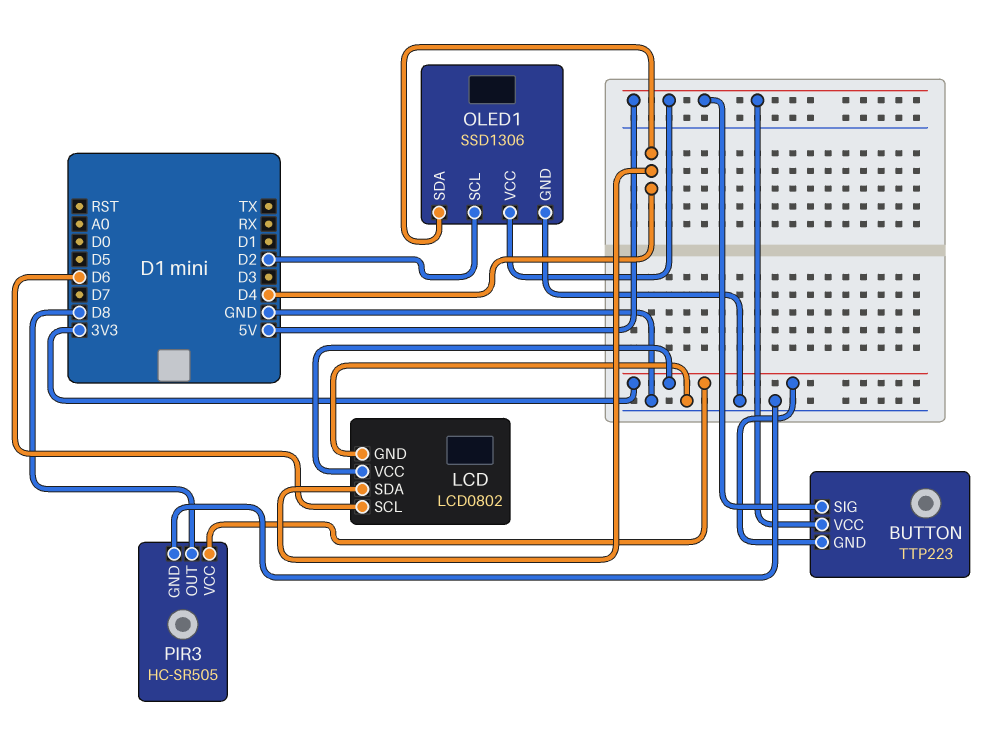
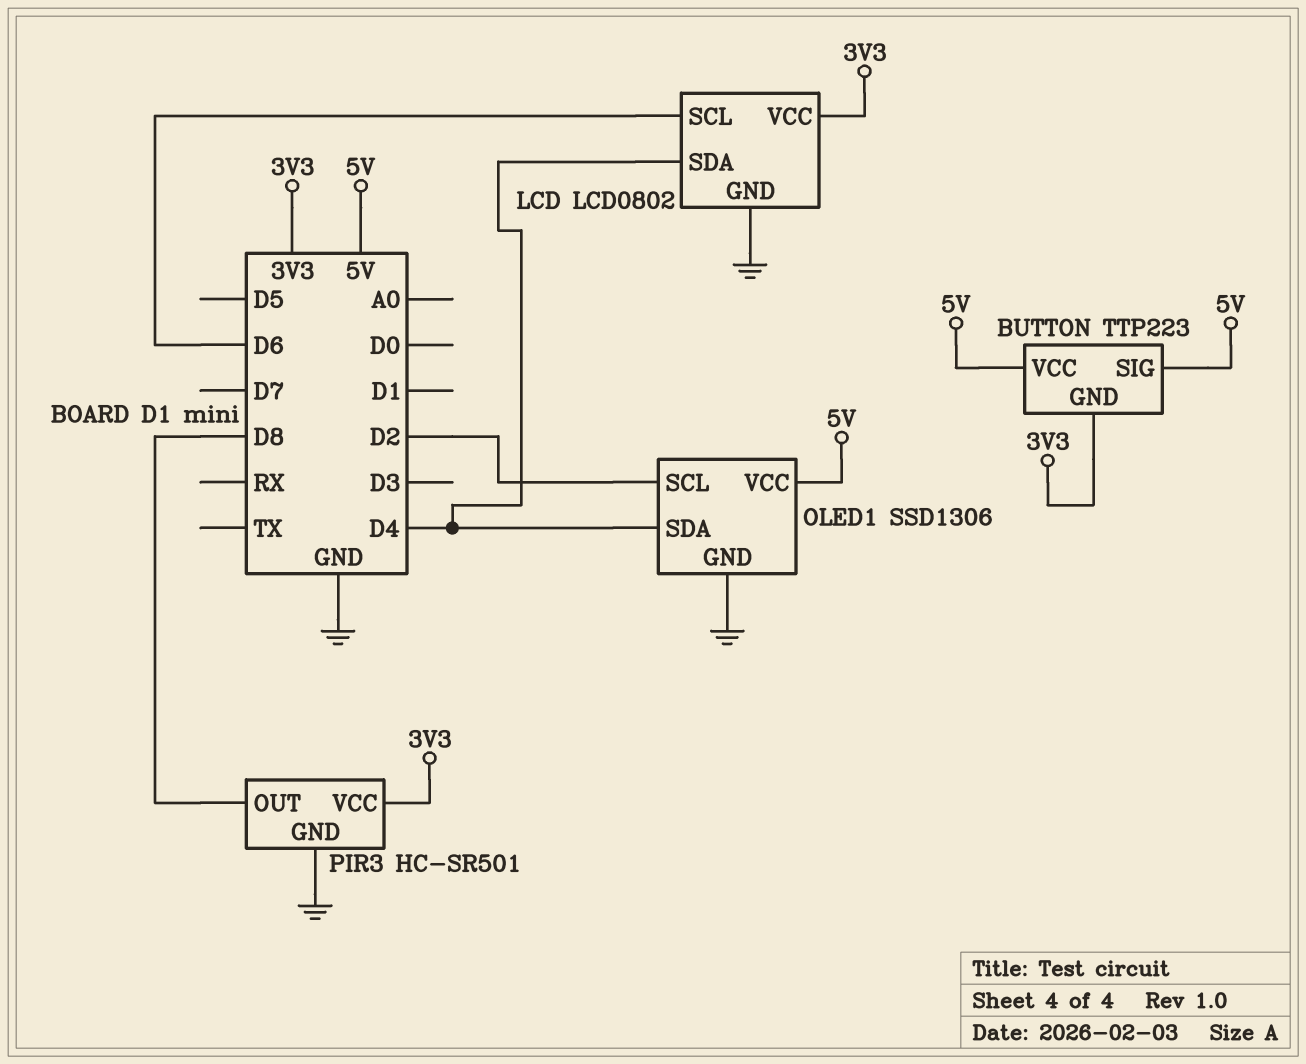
PIR3: HC-SR505 -> HC-SR501

